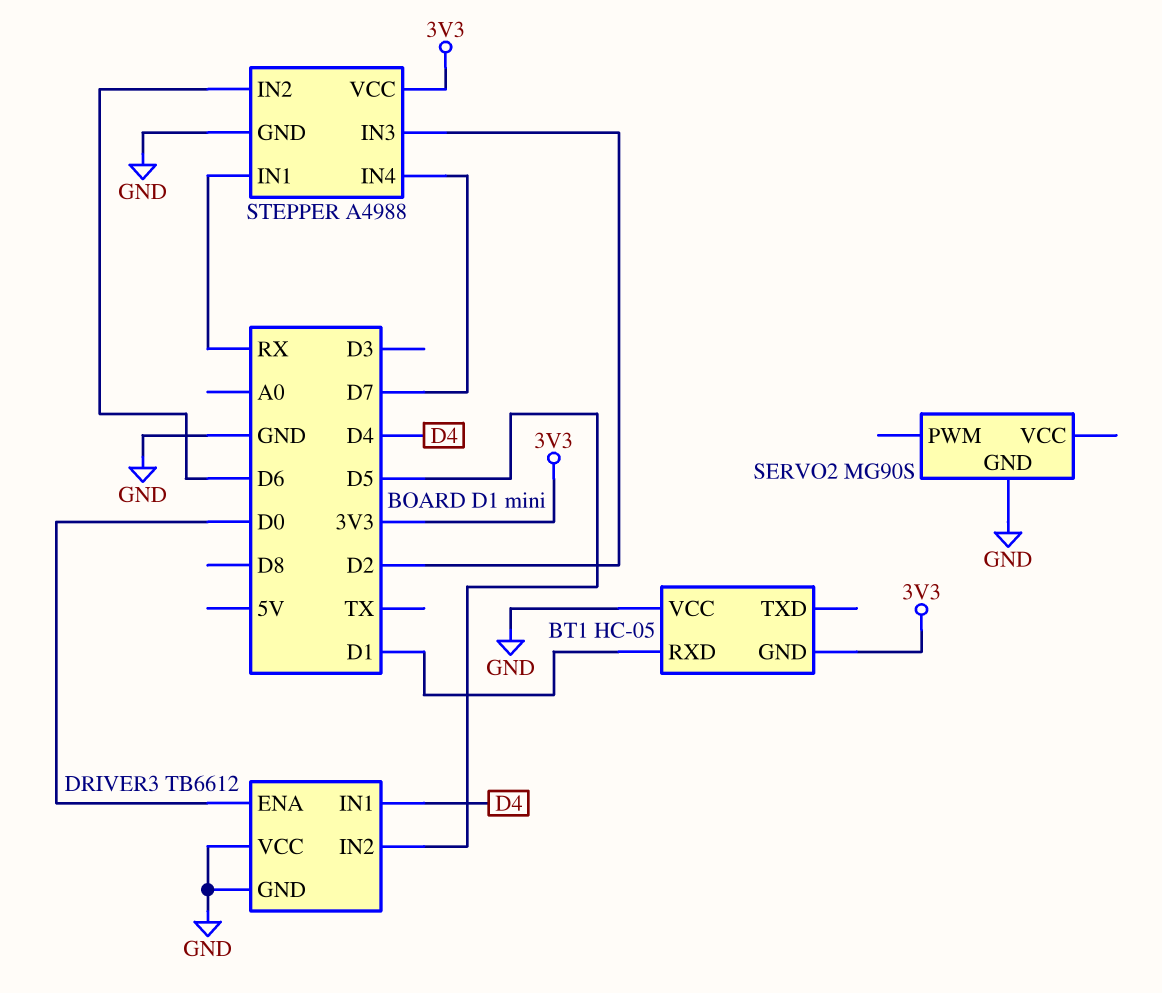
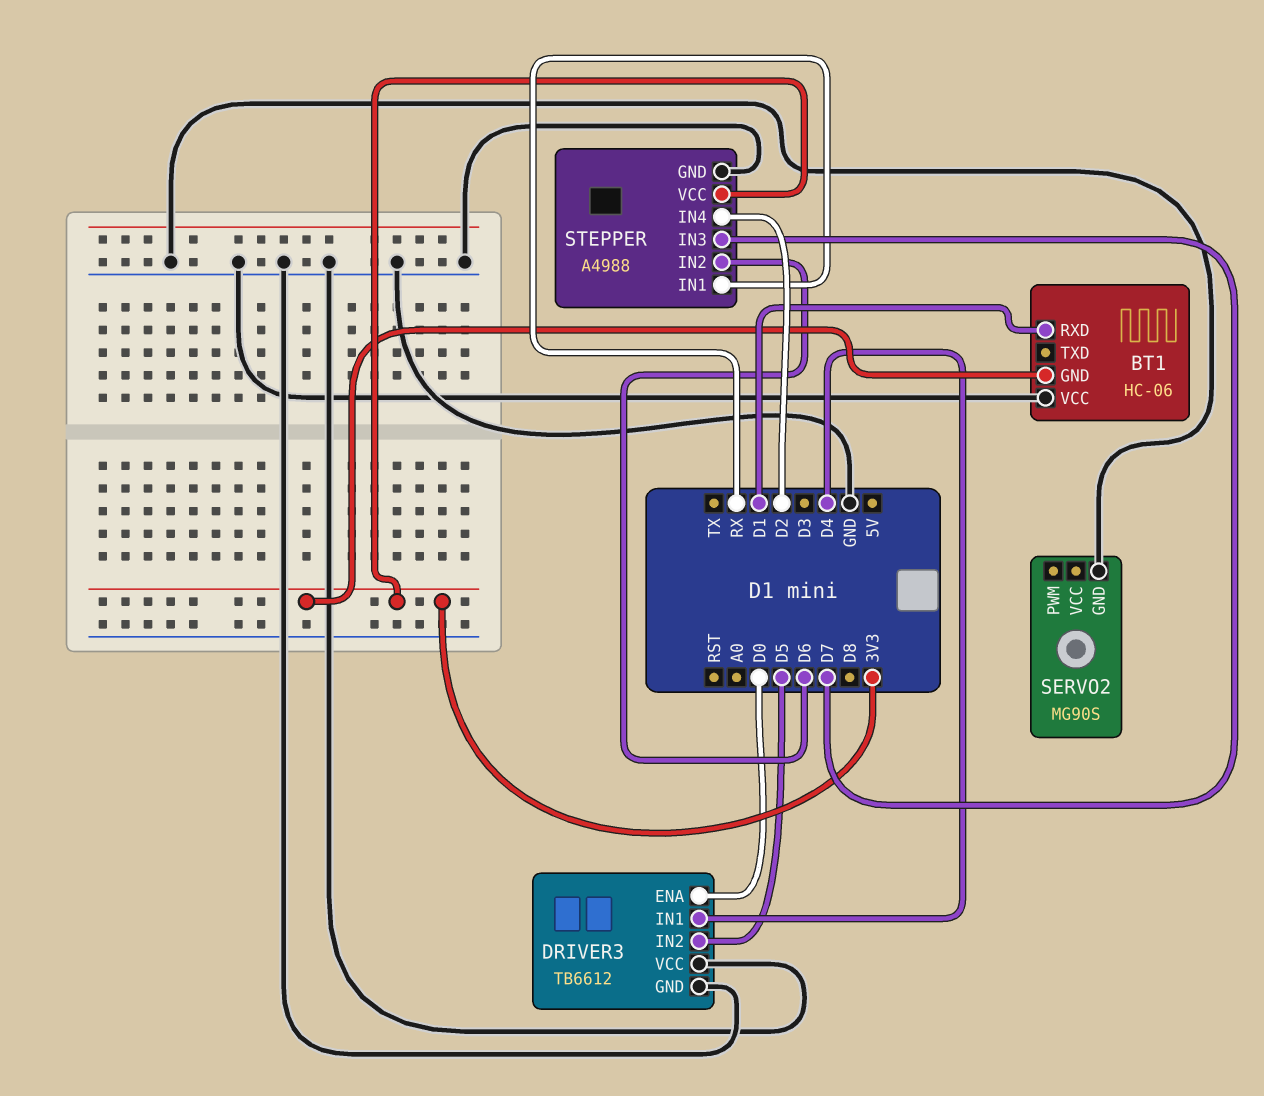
BT1: HC-05 -> HC-06
STEPPER pin IN3: D2 -> D7
STEPPER pin IN4: D7 -> D2

